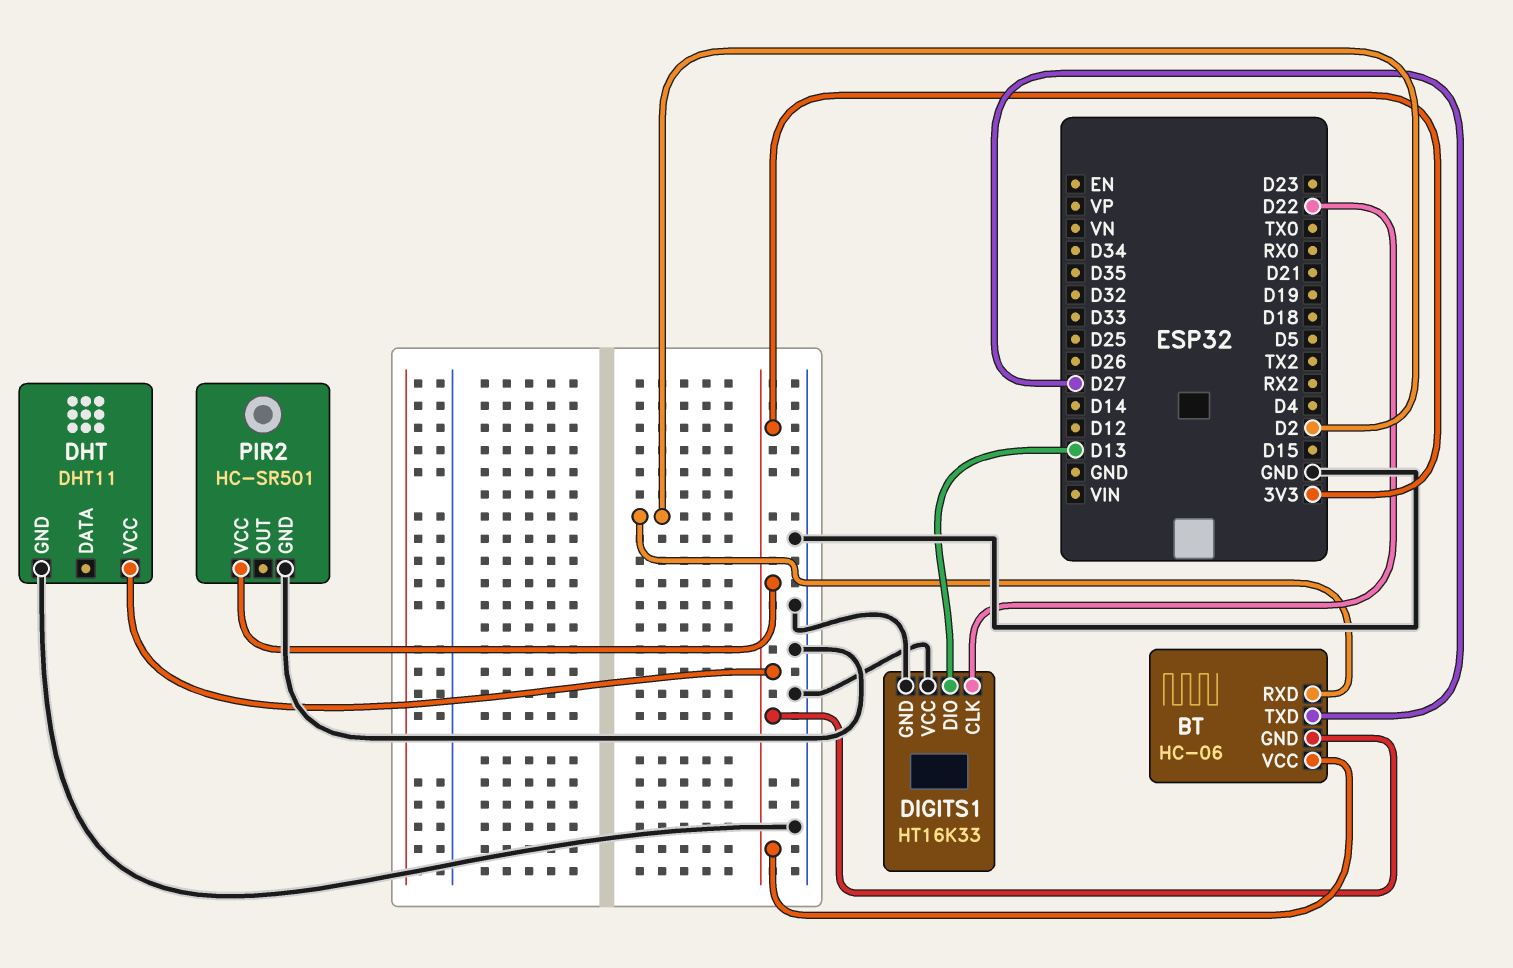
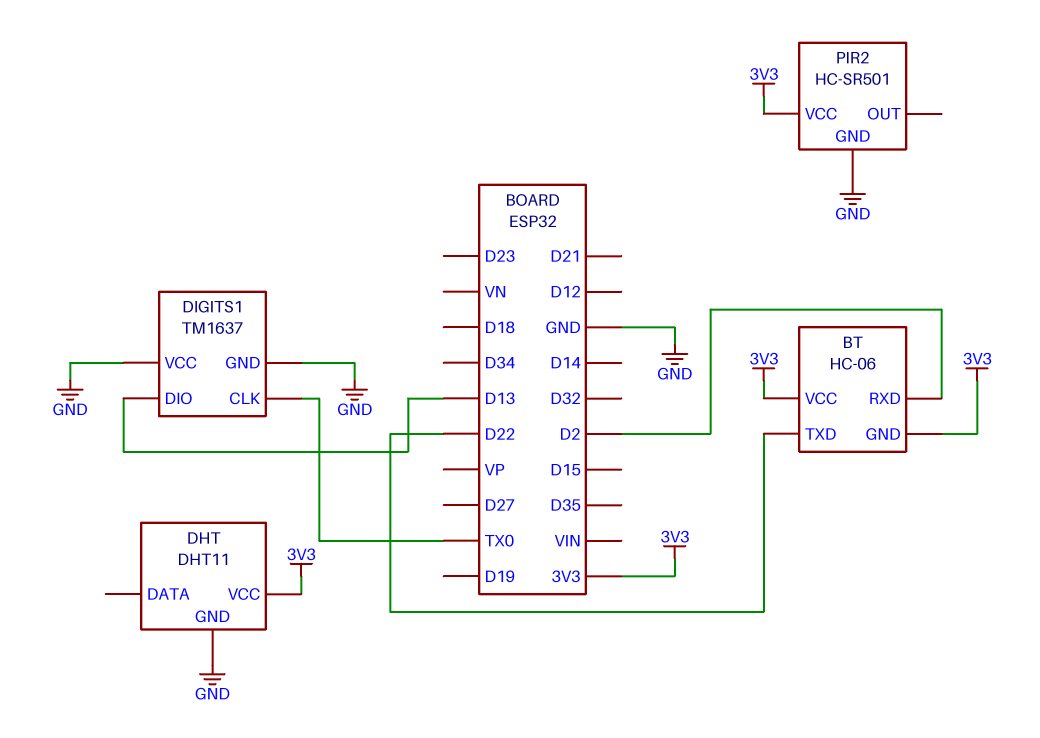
BT pin TXD: D27 -> D22
DIGITS1: HT16K33 -> TM1637
DIGITS1 pin CLK: D22 -> TX0

